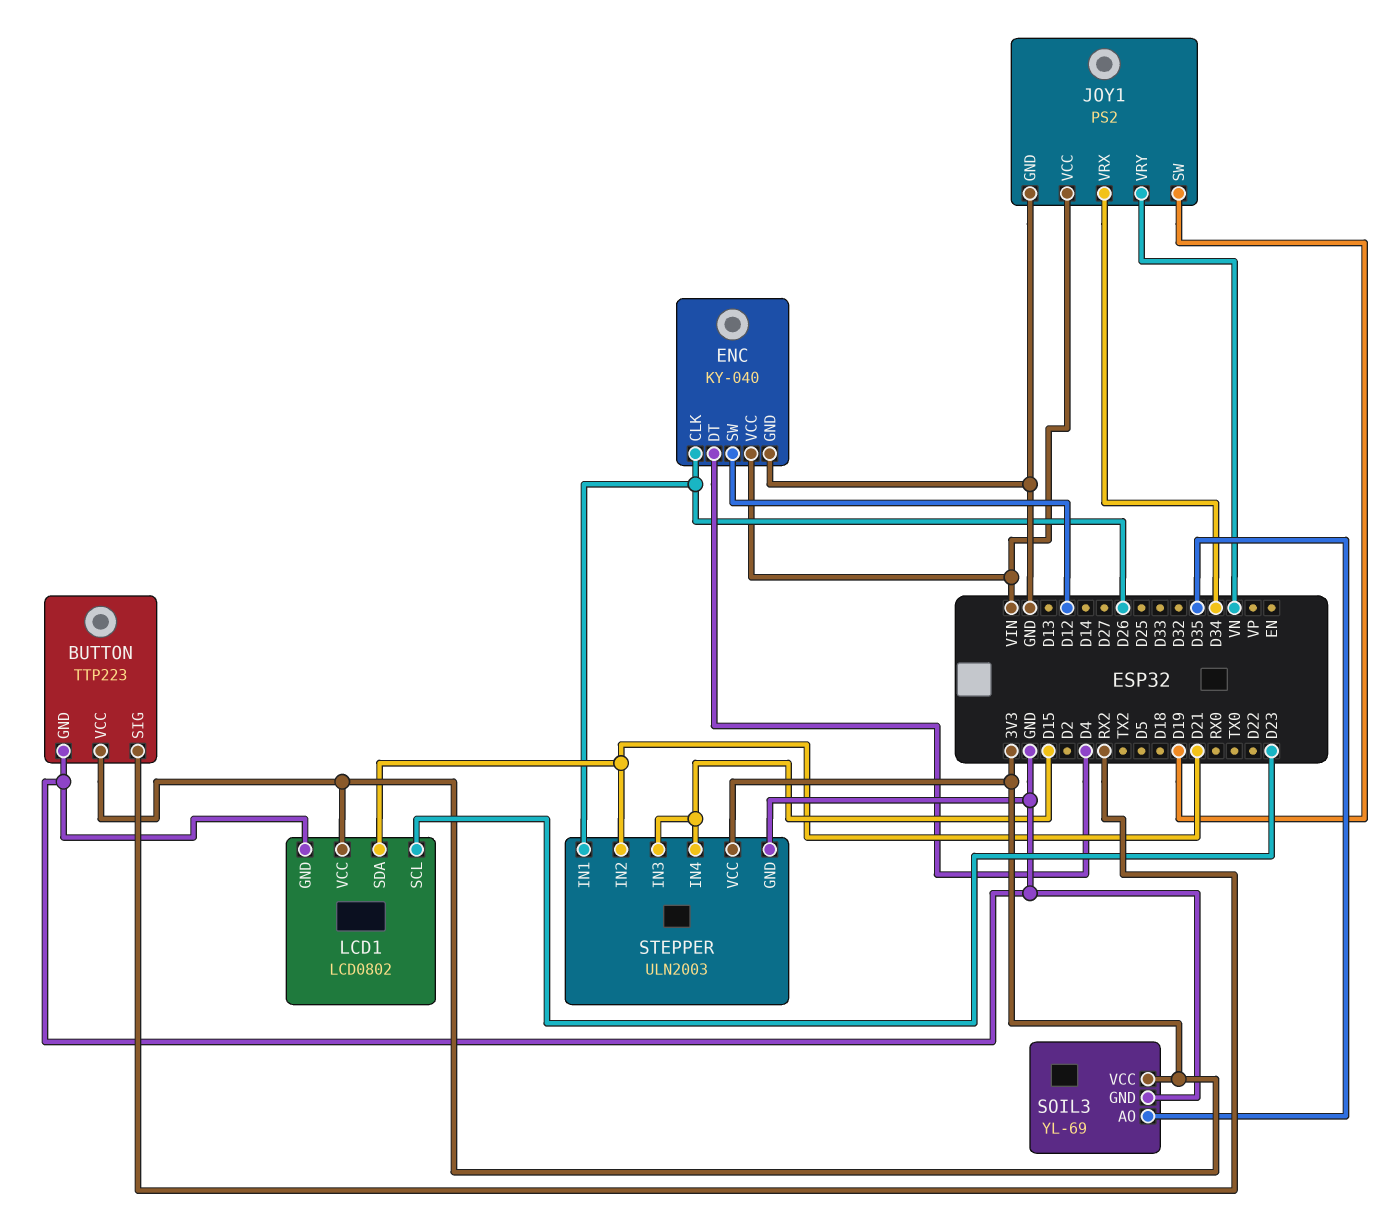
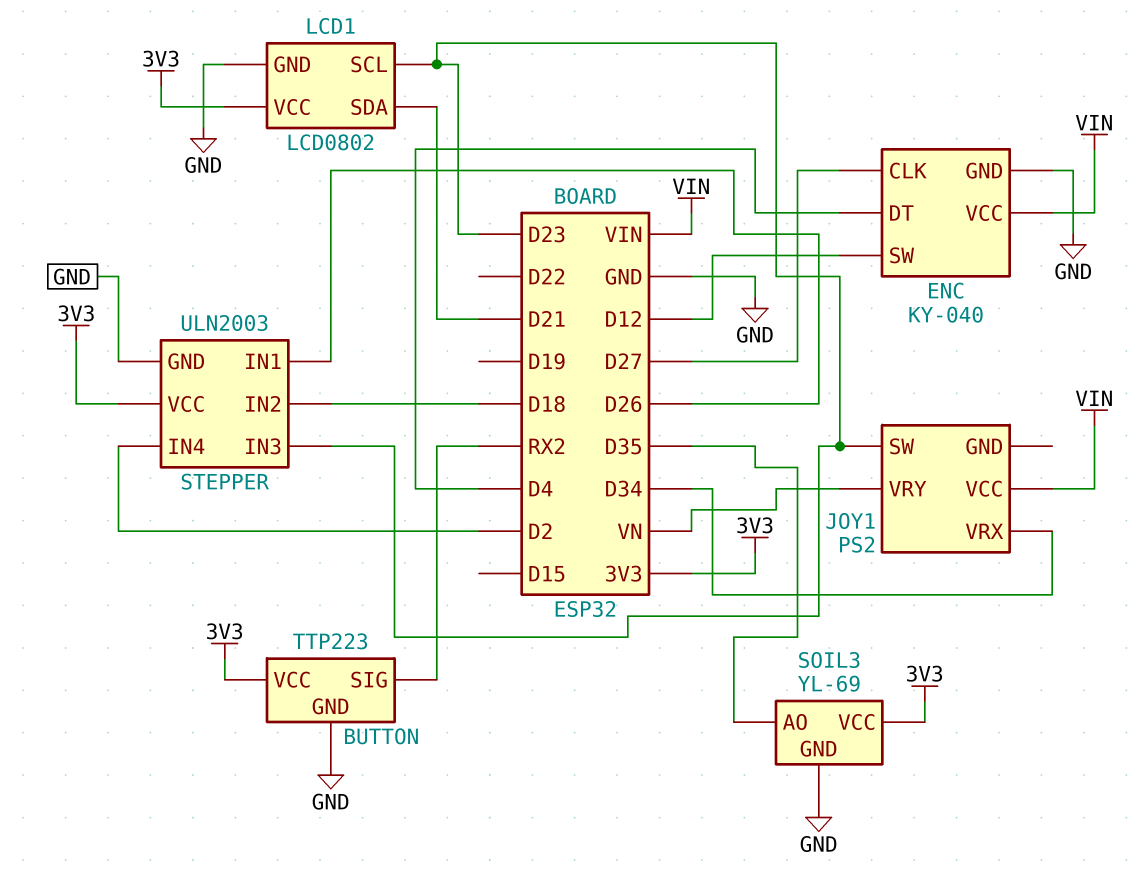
ENC pin CLK: D26 -> D27
JOY1 pin GND: GND -> none
JOY1 pin SW: D19 -> D23
STEPPER pin IN2: D21 -> D18
STEPPER pin IN3: D15 -> D23
STEPPER pin IN4: D15 -> D2

